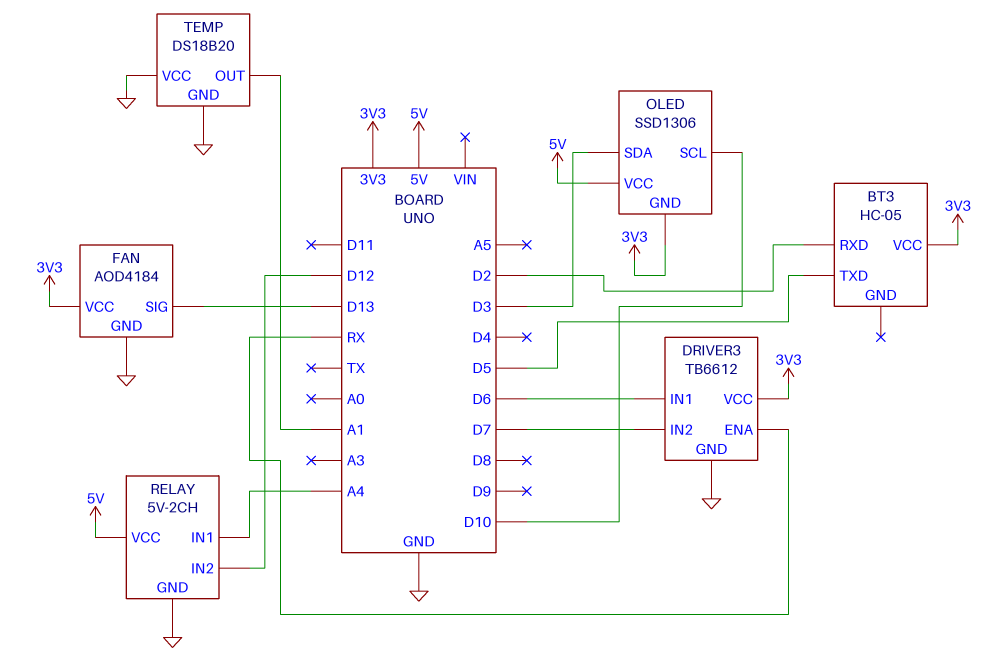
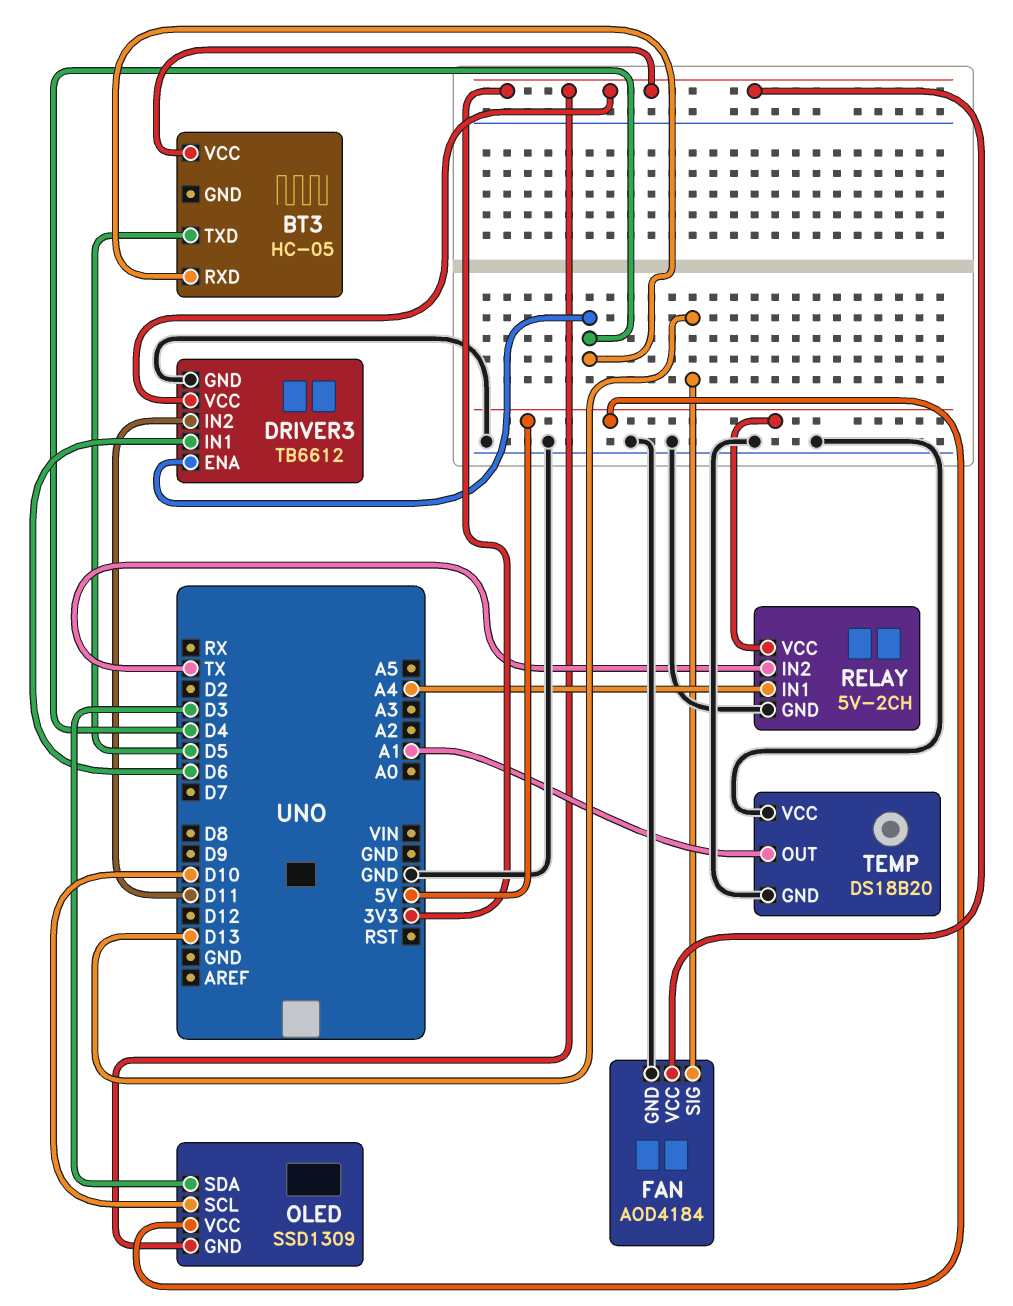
BT3 pin RXD: D2 -> D4
DRIVER3 pin ENA: RX -> D4
DRIVER3 pin IN2: D7 -> D11
OLED: SSD1306 -> SSD1309
RELAY pin IN2: D12 -> TX

